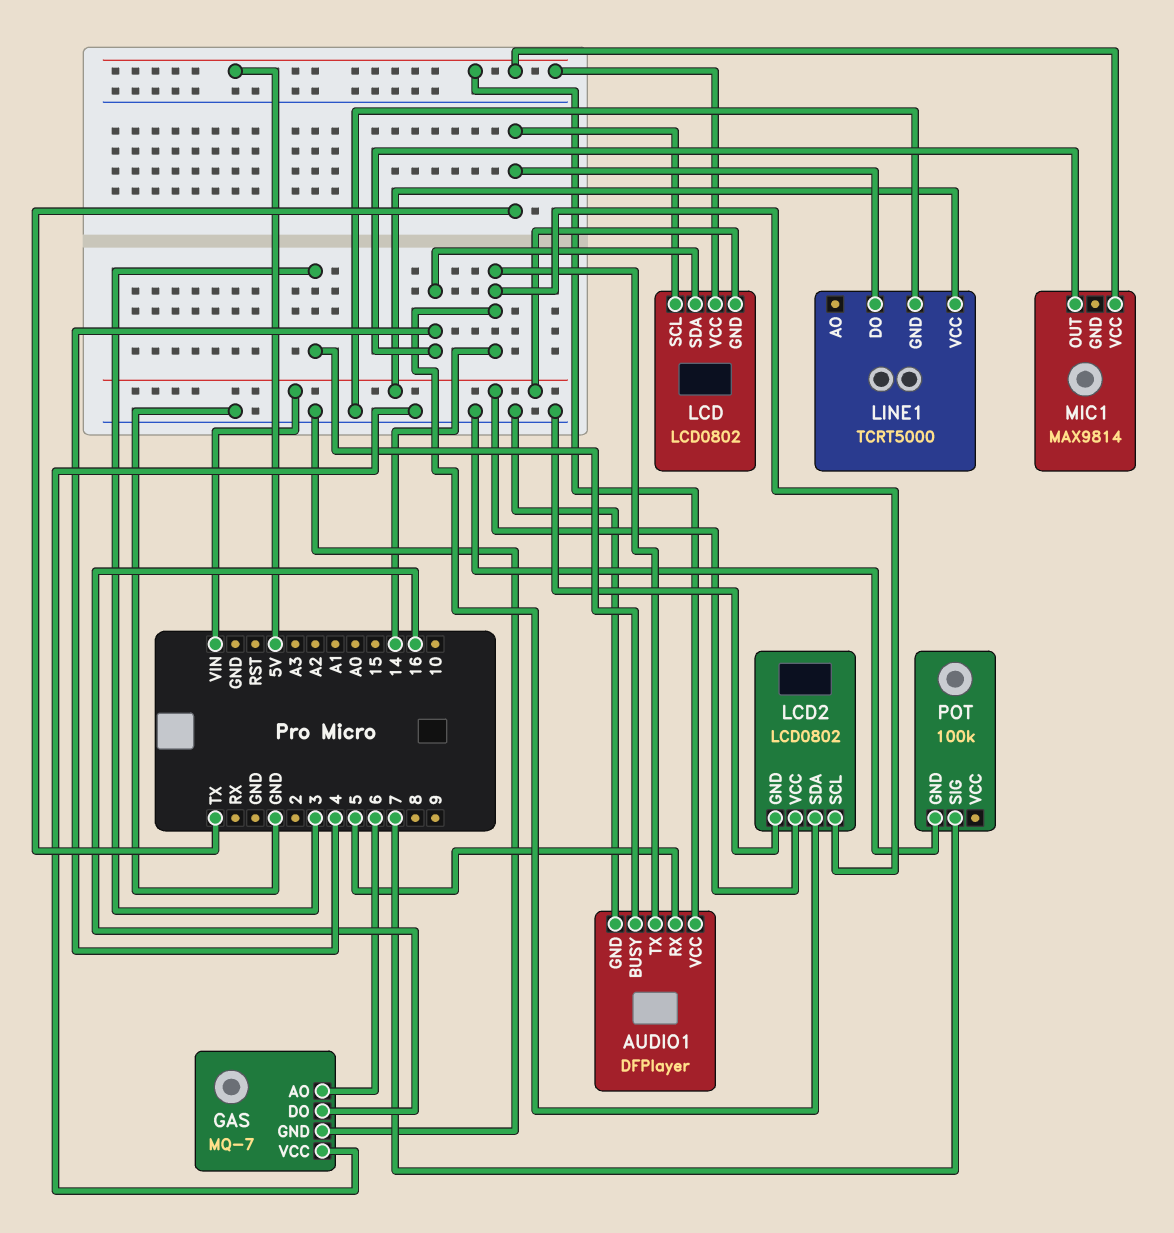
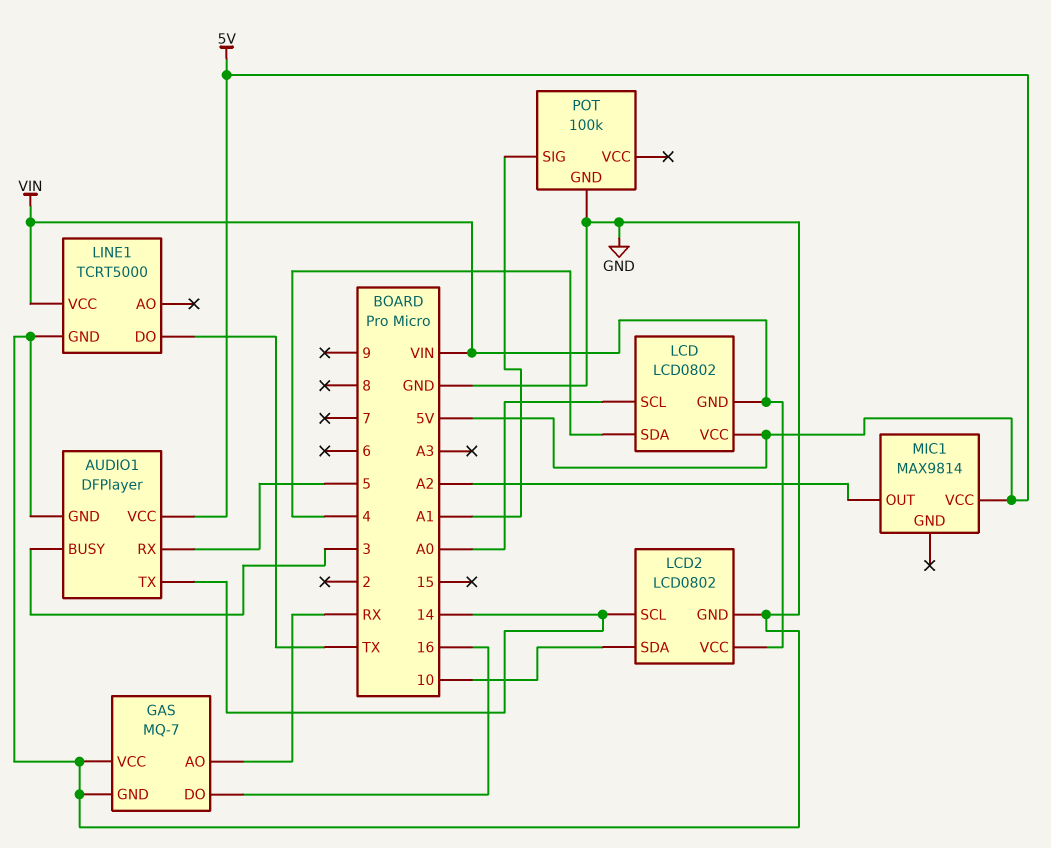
GAS pin AO: 6 -> RX
LCD pin SCL: TX -> A0
LCD2 pin SDA: 14 -> 10
MIC1 pin OUT: 4 -> A2
POT pin SIG: 7 -> A1

